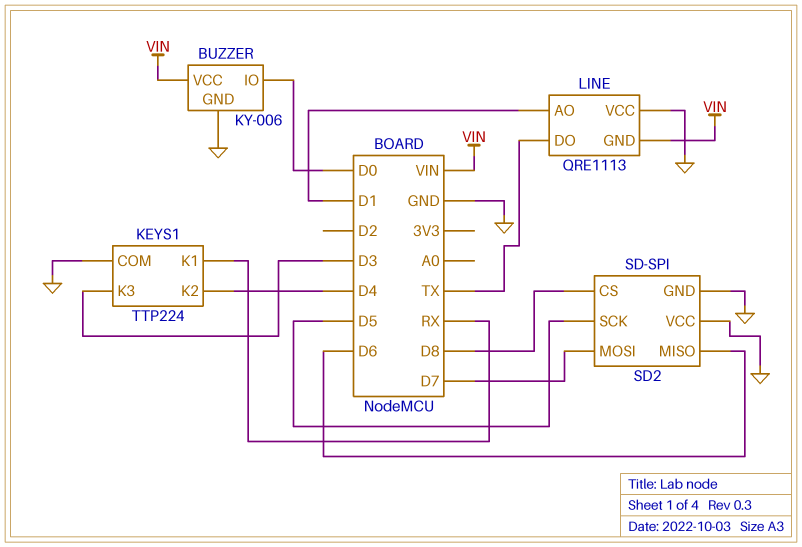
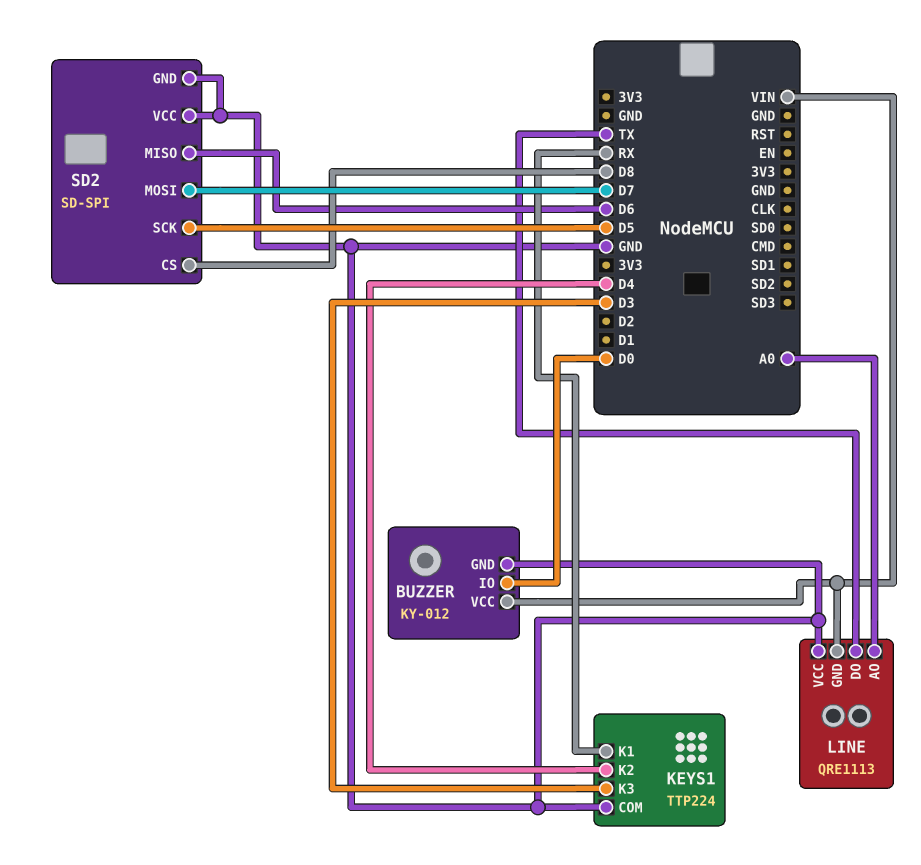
BUZZER: KY-006 -> KY-012
LINE pin AO: D1 -> A0

